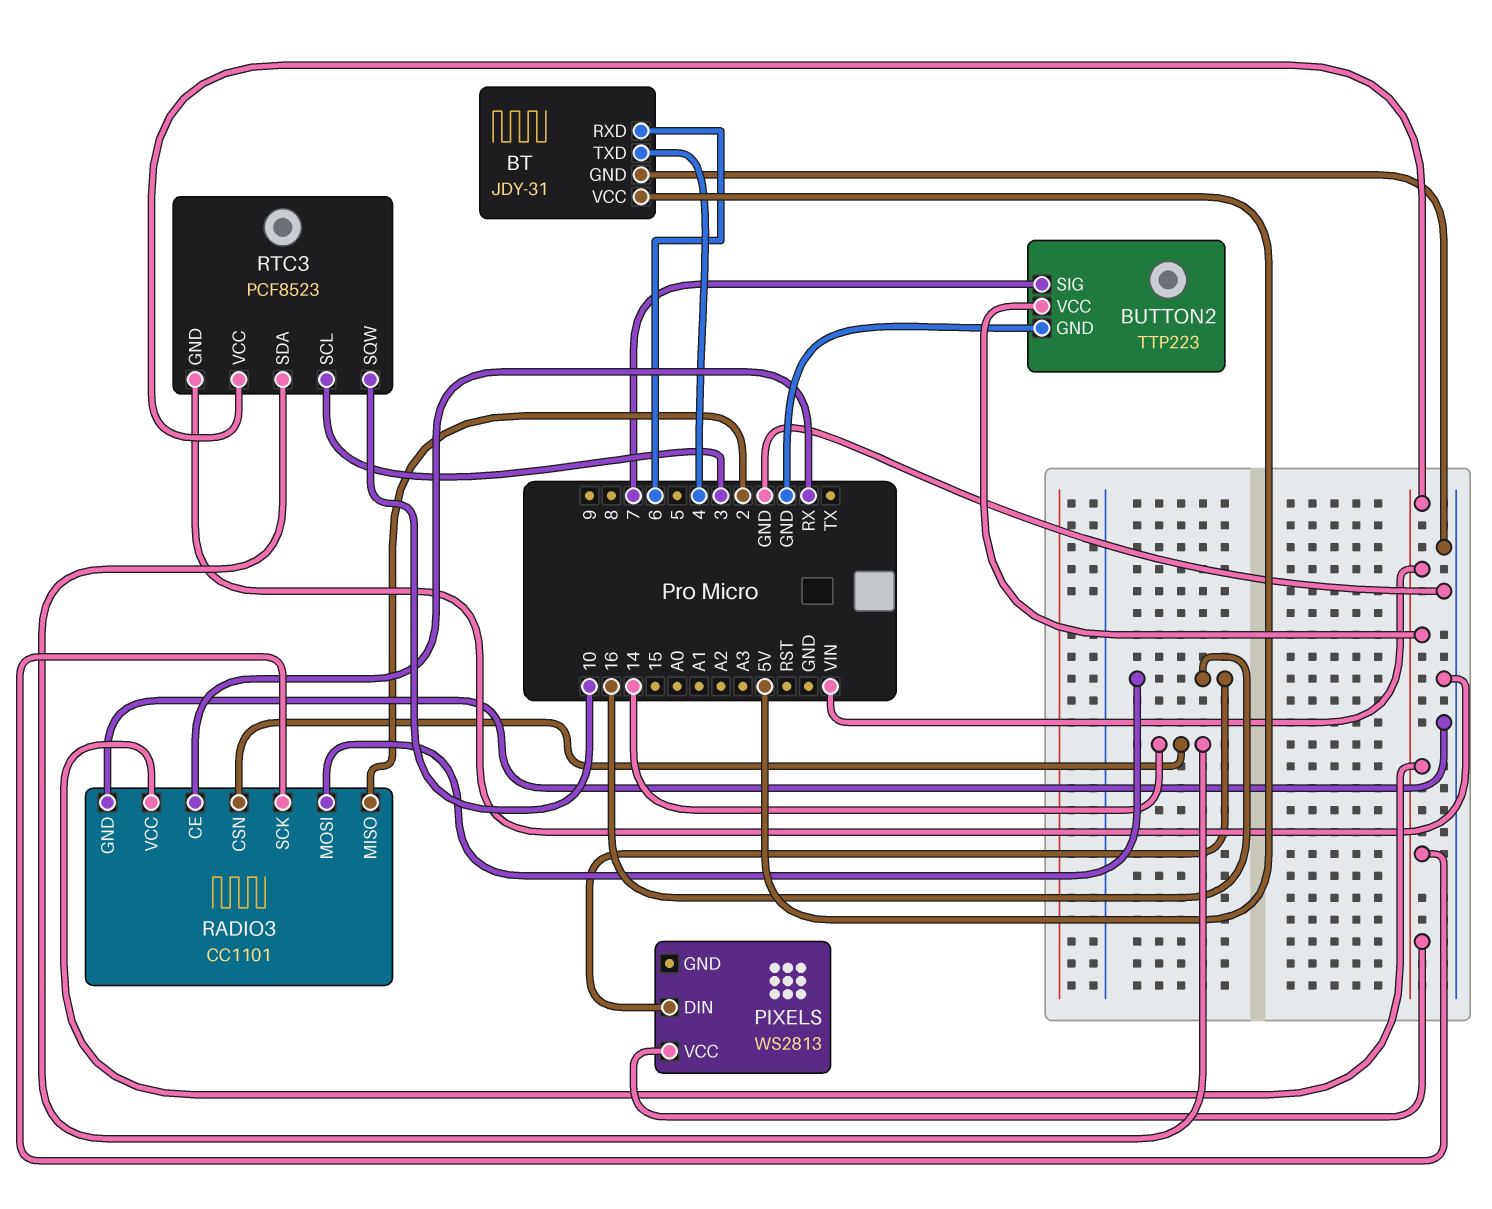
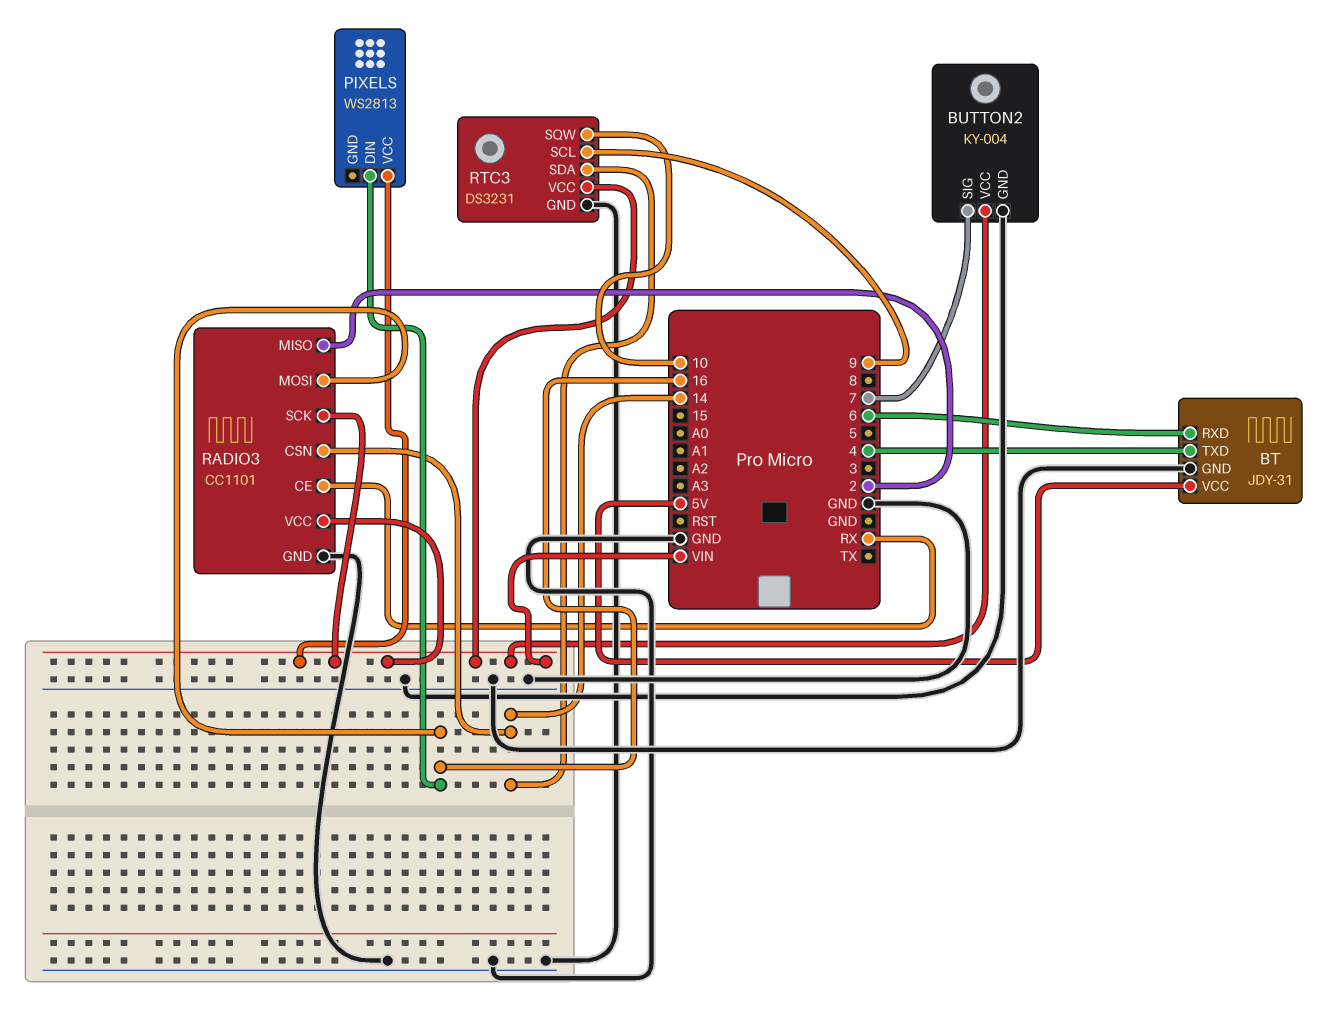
BUTTON2: TTP223 -> KY-004
RTC3: PCF8523 -> DS3231
RTC3 pin SCL: 3 -> 9

